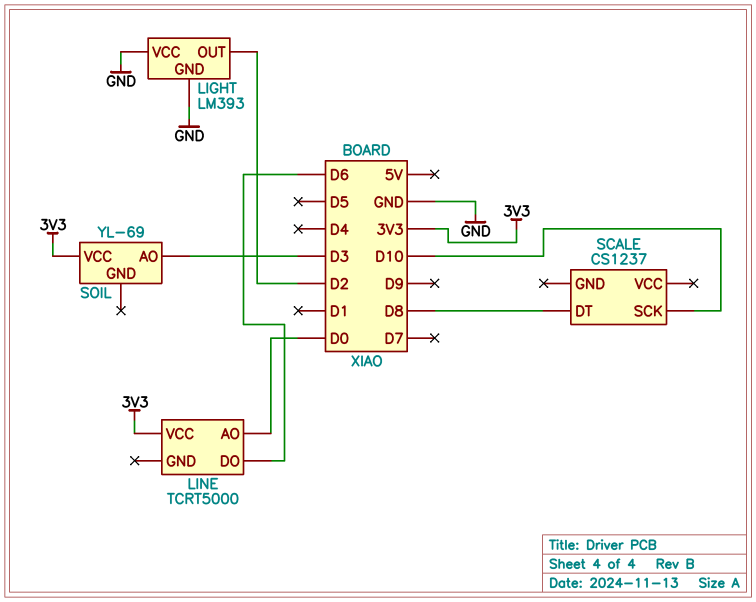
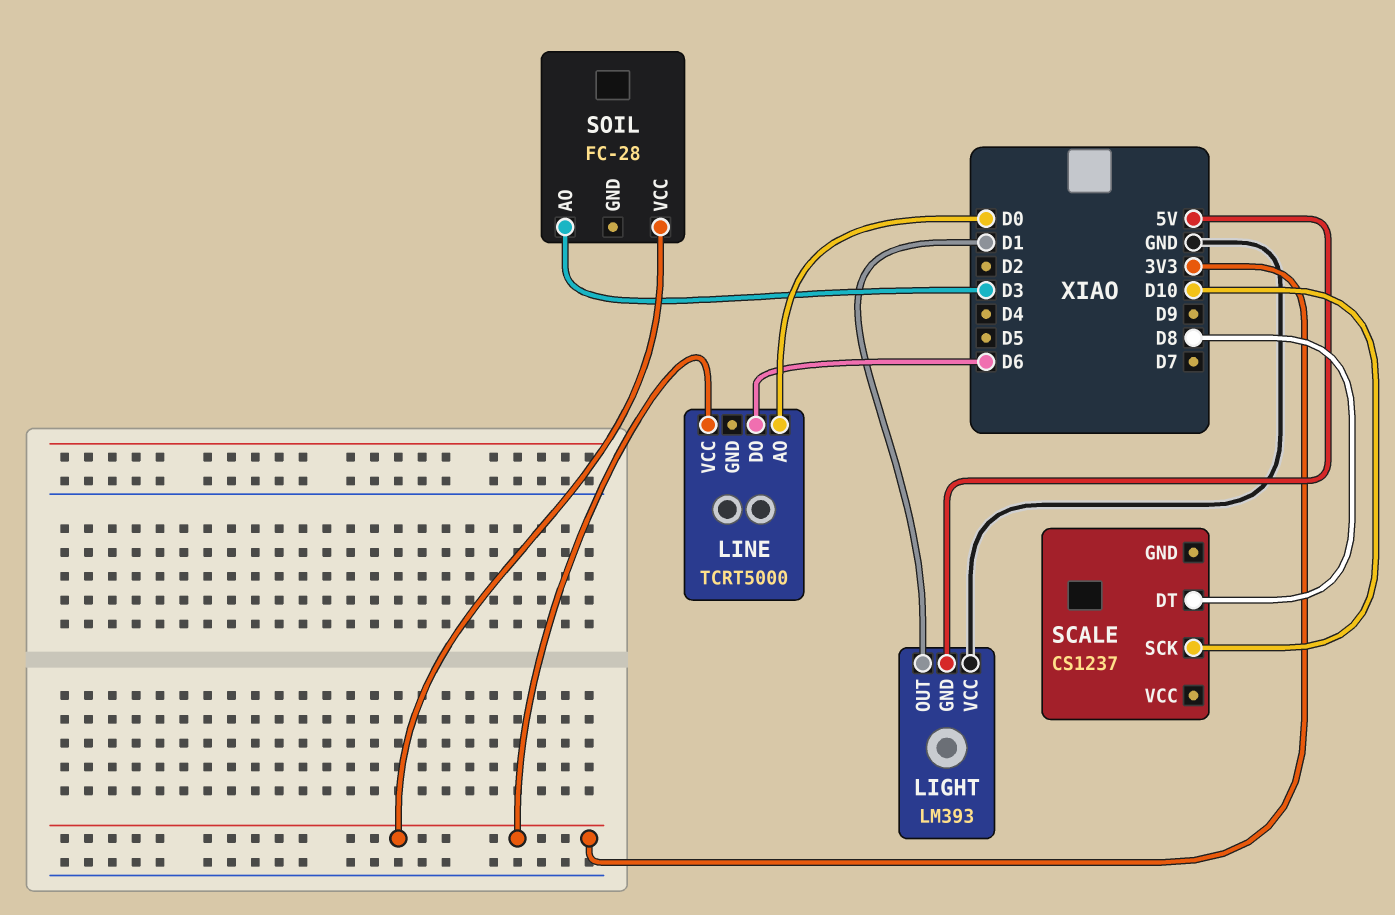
LIGHT pin GND: GND -> 5V
LIGHT pin OUT: D2 -> D1
SOIL: YL-69 -> FC-28

